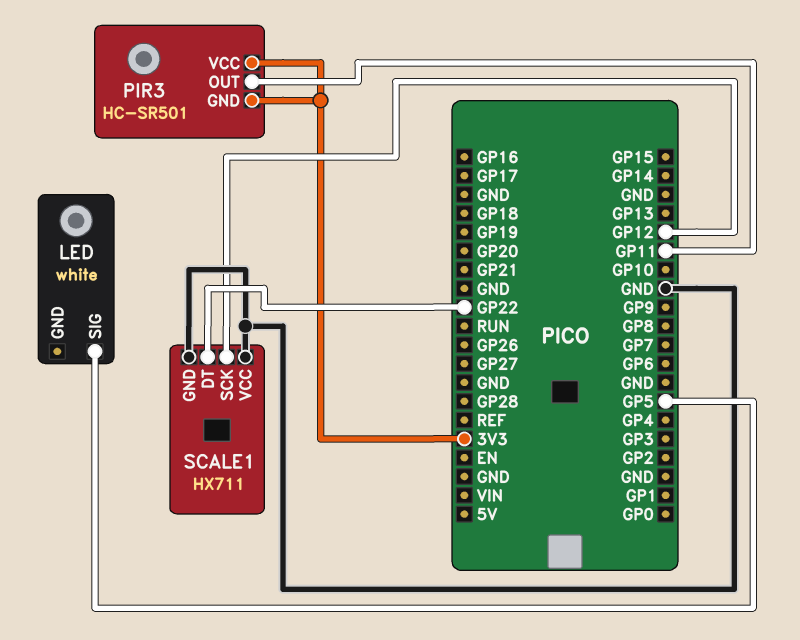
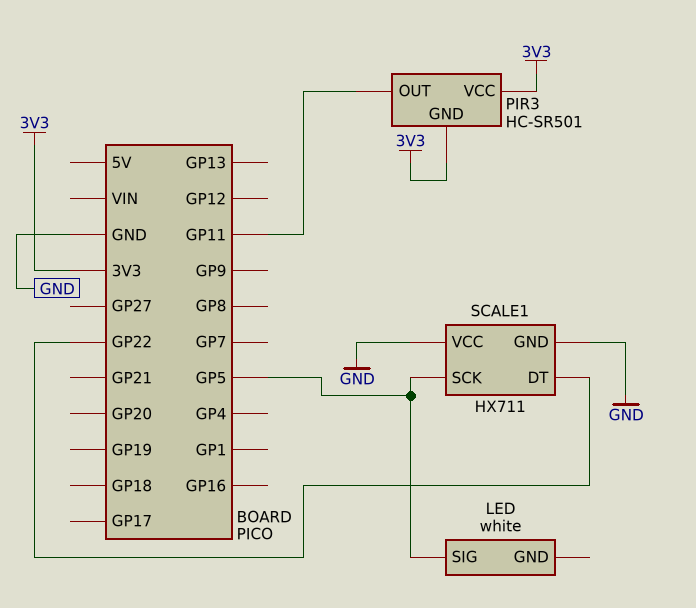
SCALE1 pin SCK: GP12 -> GP5

